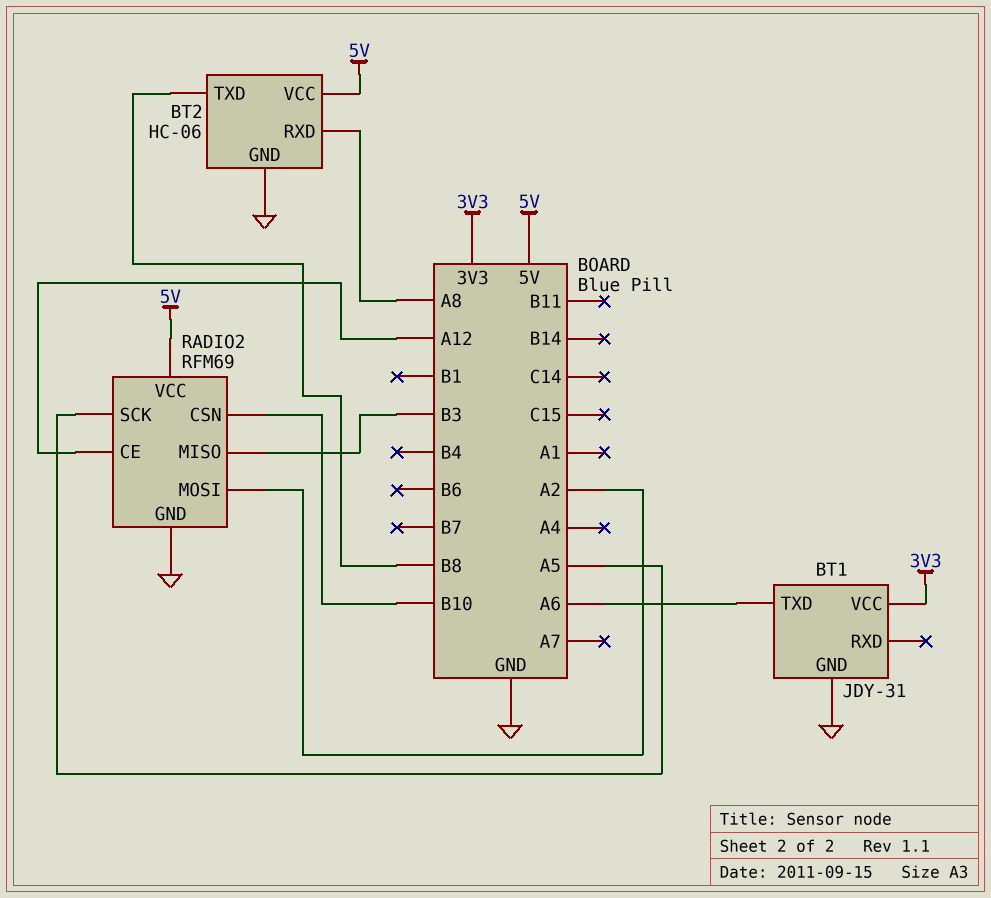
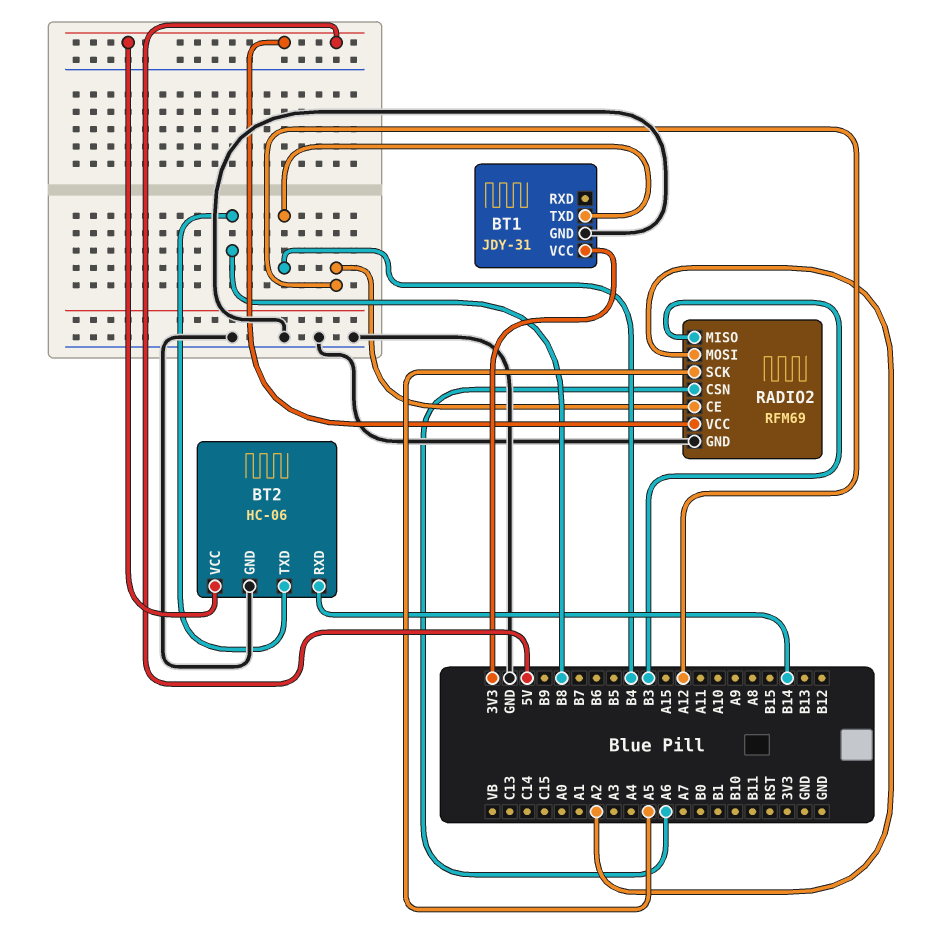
BT1 pin TXD: A6 -> B4
BT2 pin RXD: A8 -> B14
RADIO2 pin CSN: B10 -> A6

